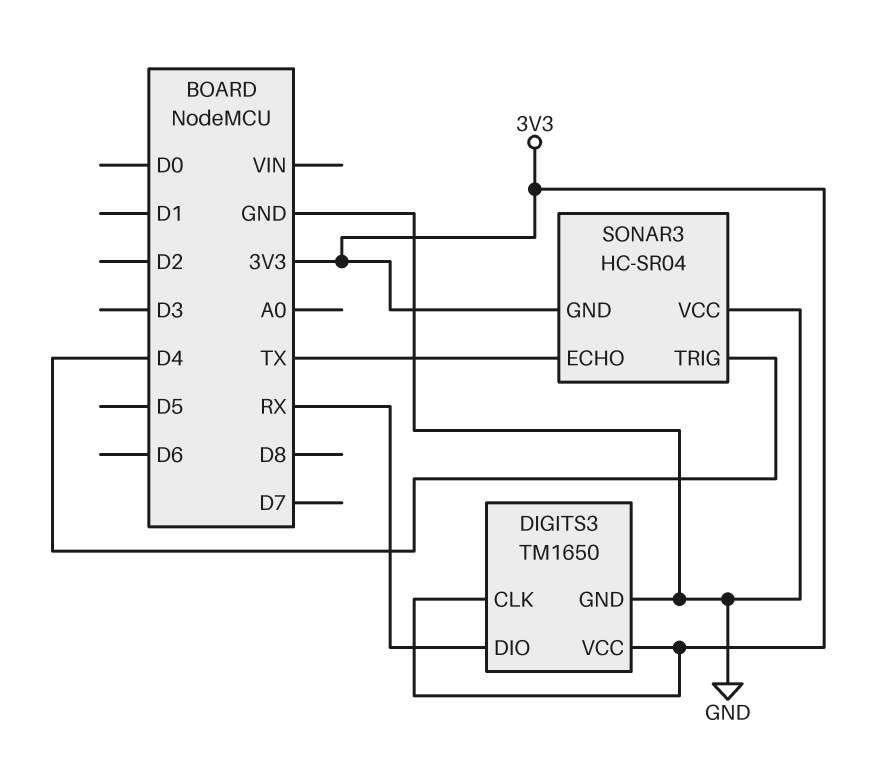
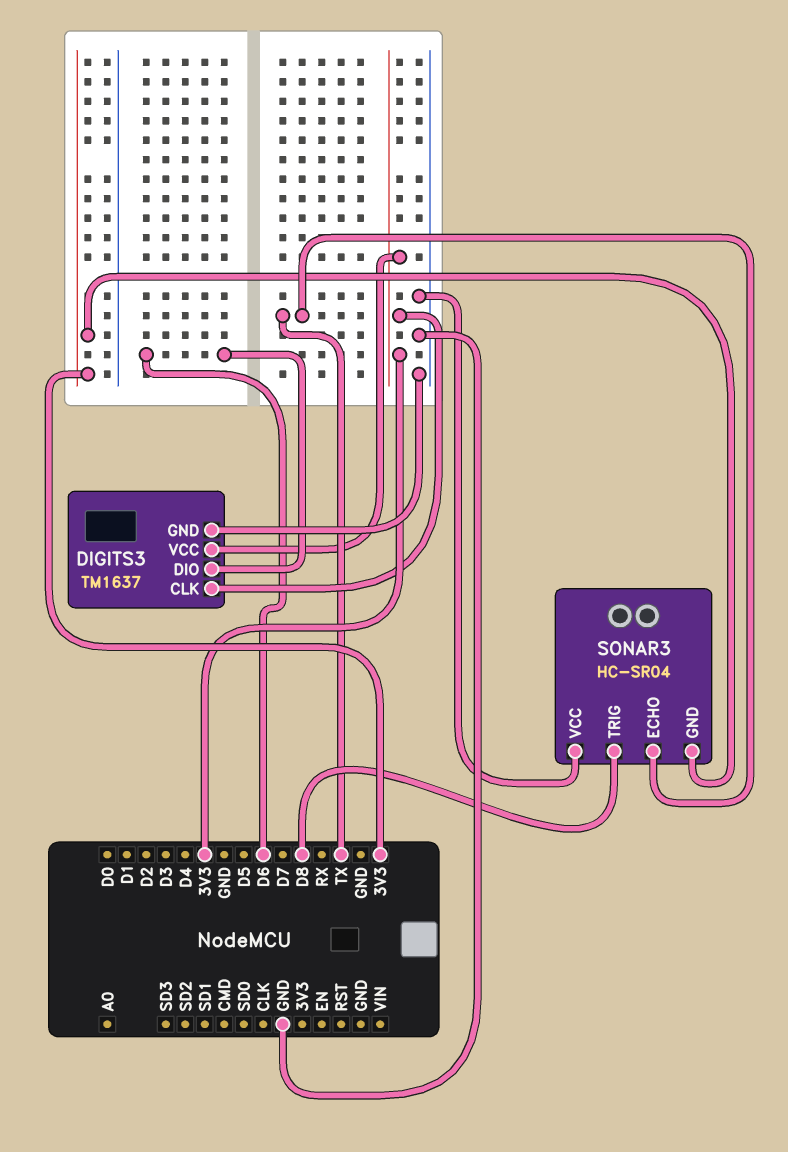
DIGITS3: TM1650 -> TM1637
DIGITS3 pin DIO: RX -> D6
SONAR3 pin TRIG: D4 -> D8

